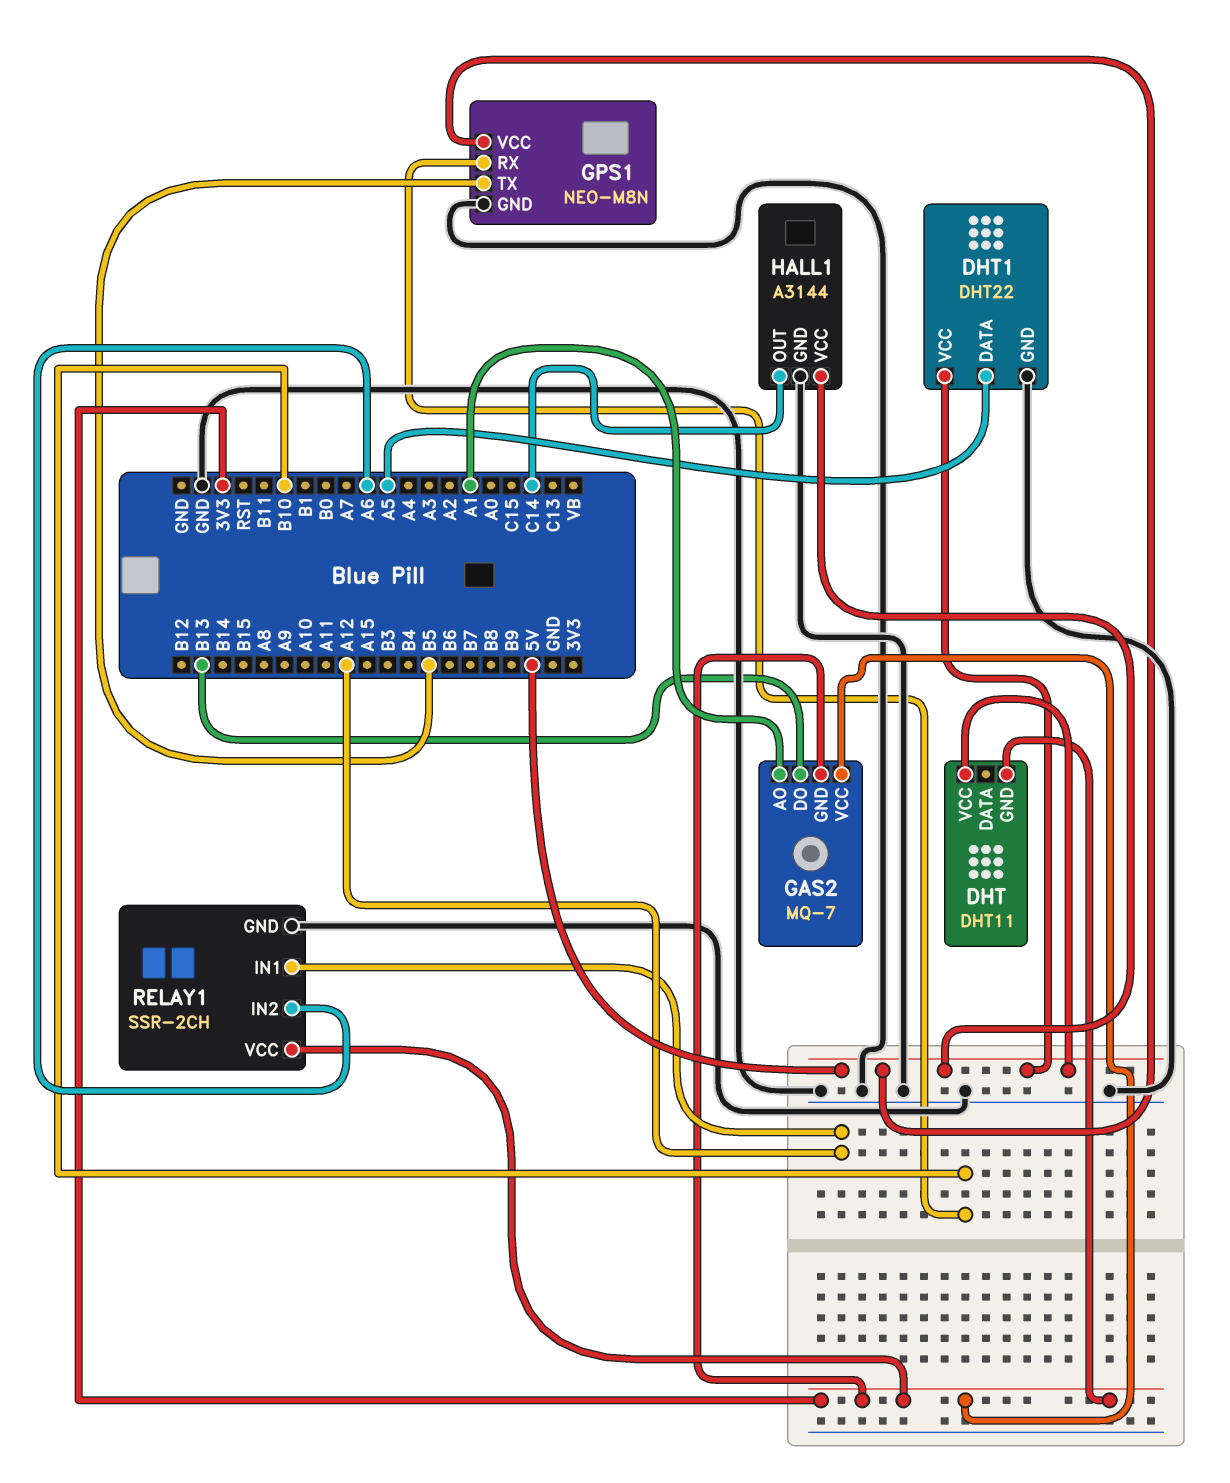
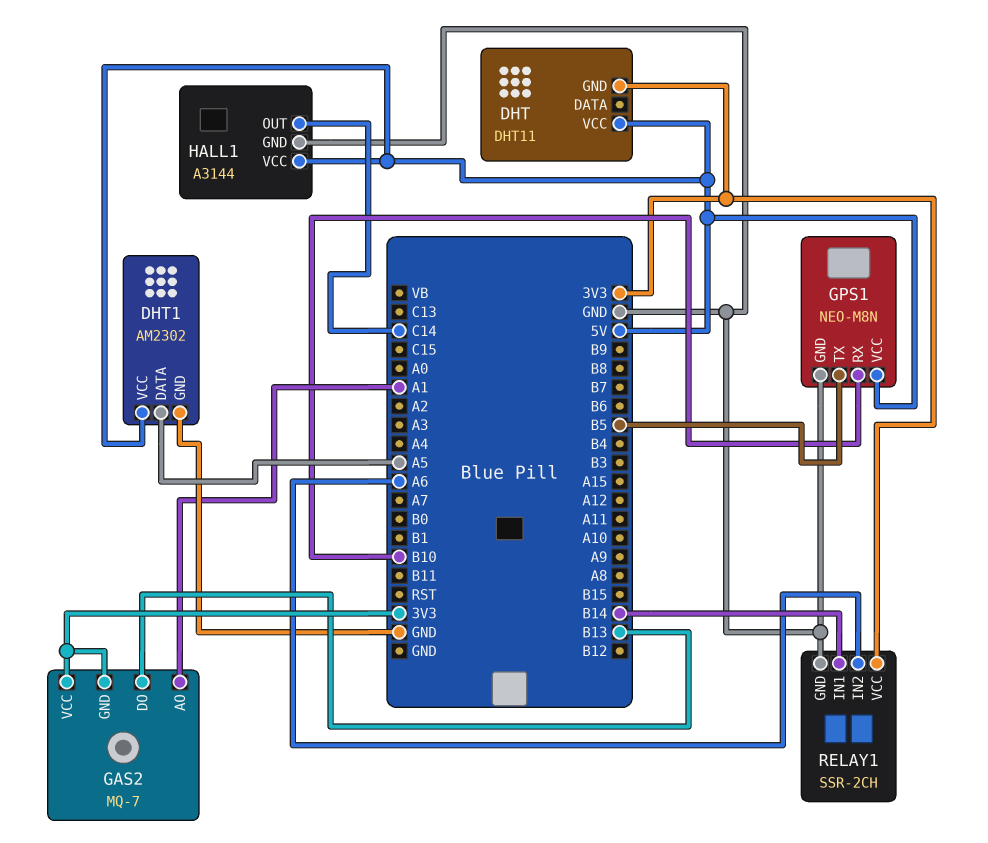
DHT1: DHT22 -> AM2302
RELAY1 pin IN1: A12 -> B14

